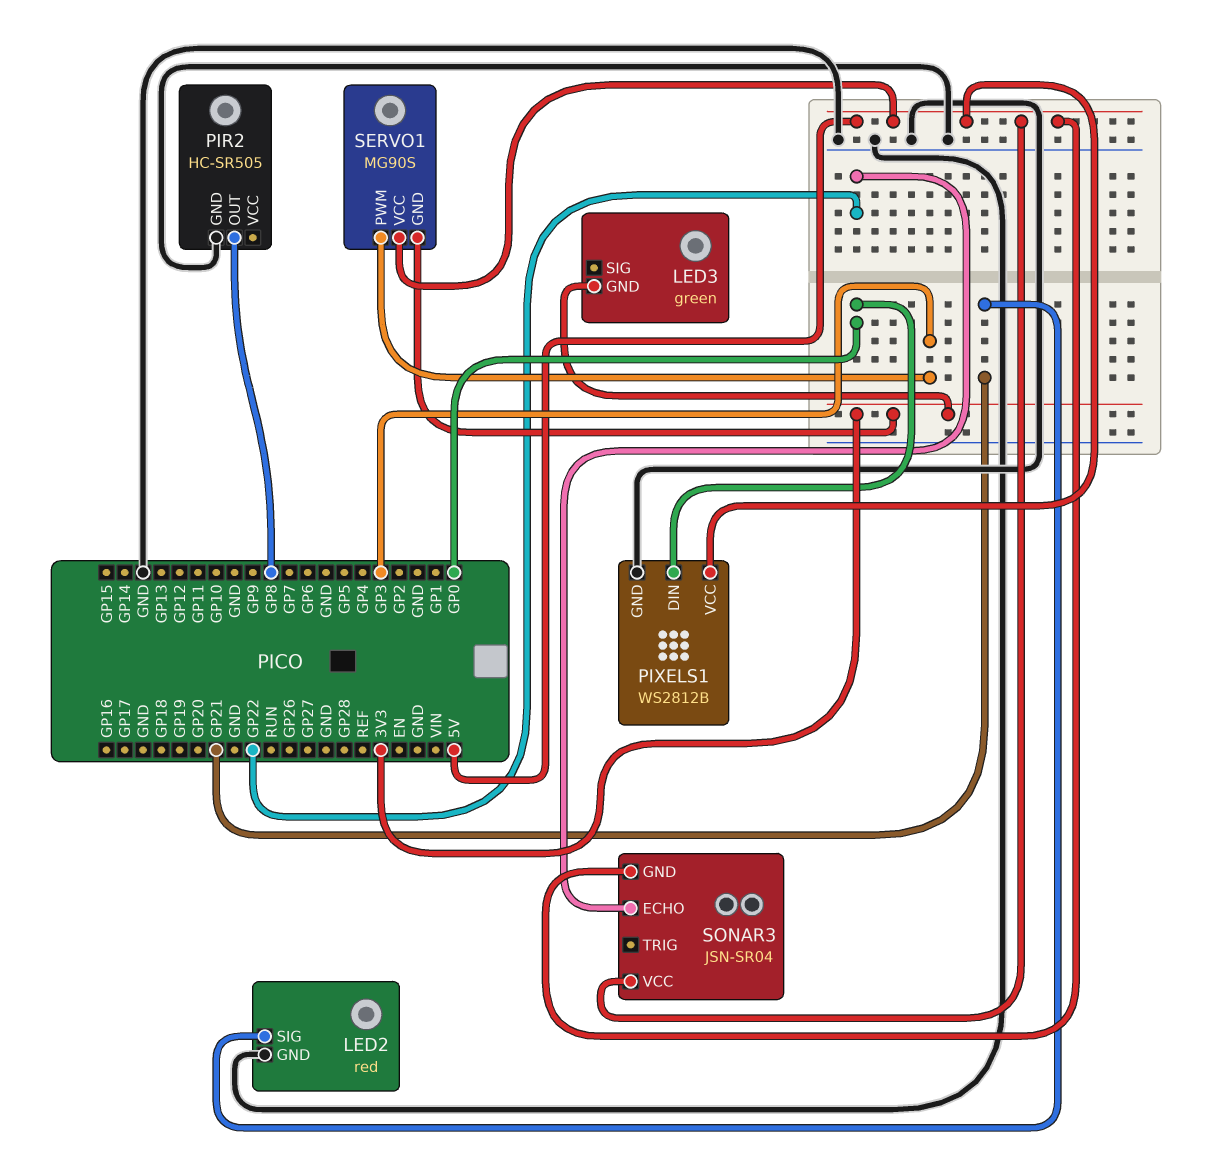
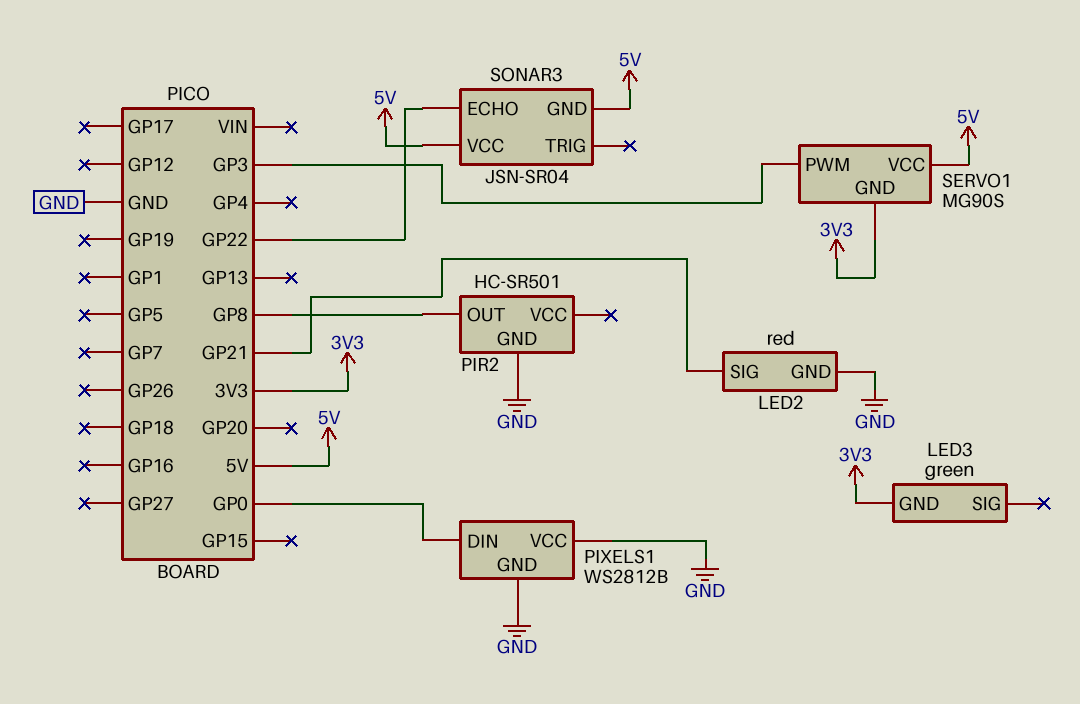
PIR2: HC-SR505 -> HC-SR501
PIXELS1 pin VCC: 5V -> GND

